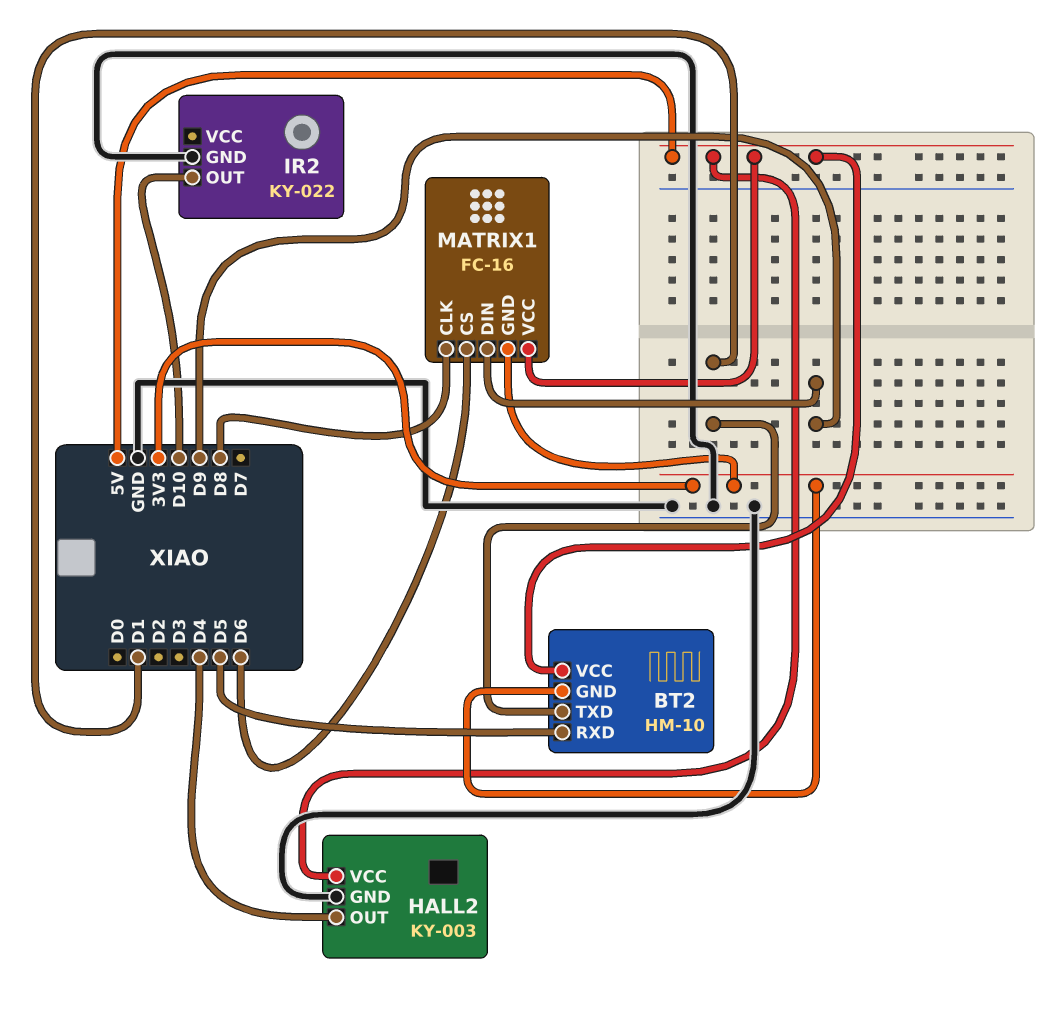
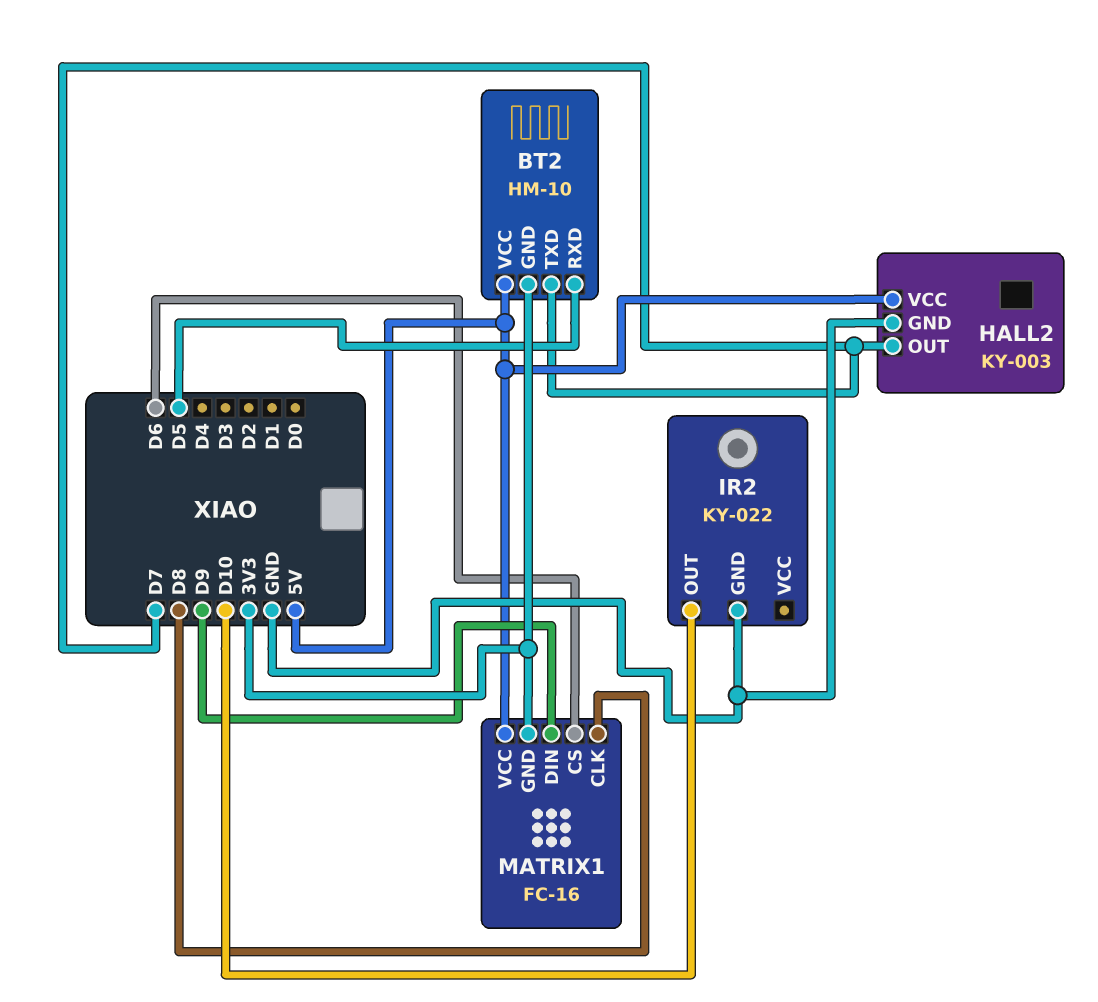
BT2 pin TXD: D1 -> D7
HALL2 pin OUT: D4 -> D7

